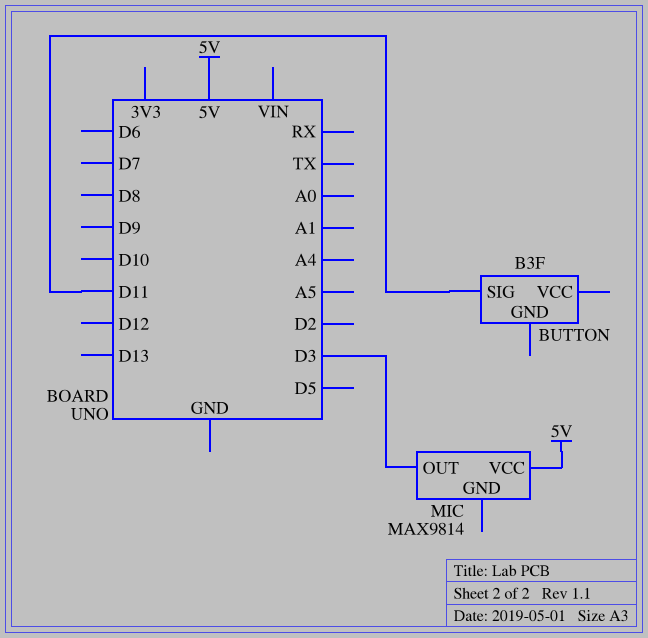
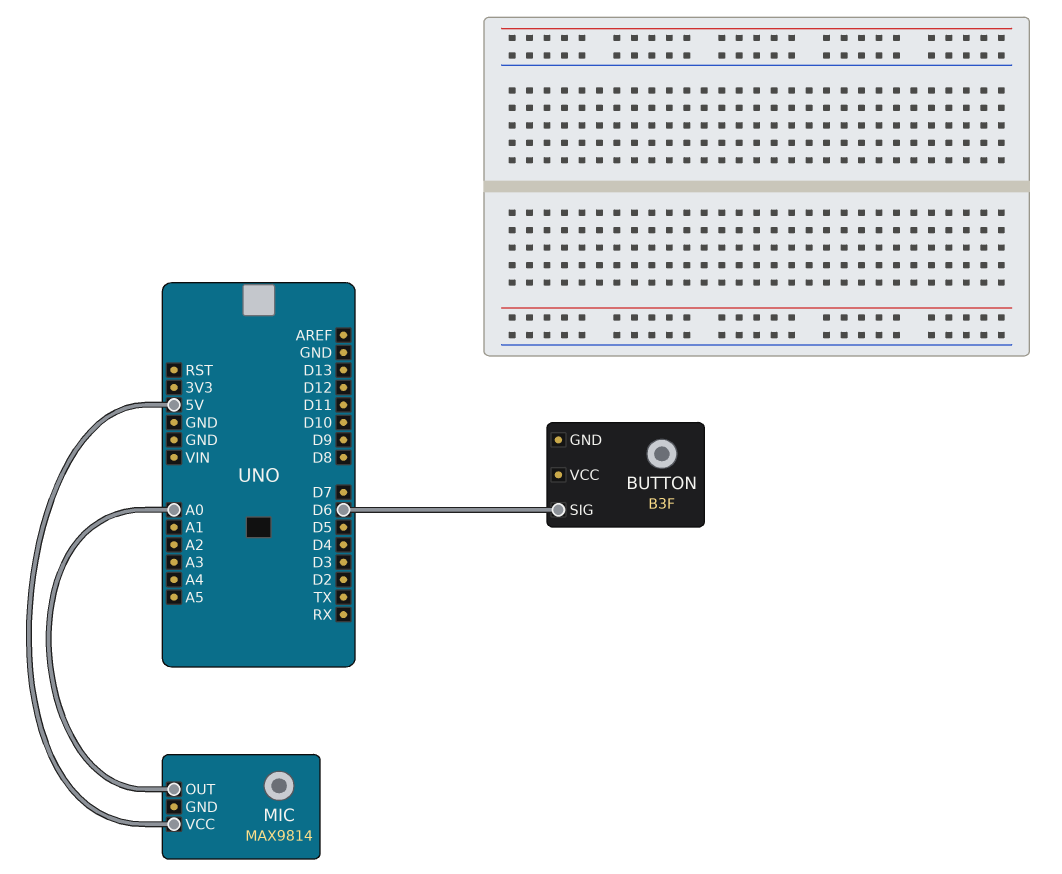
BUTTON pin SIG: D11 -> D6
MIC pin OUT: D3 -> A0

